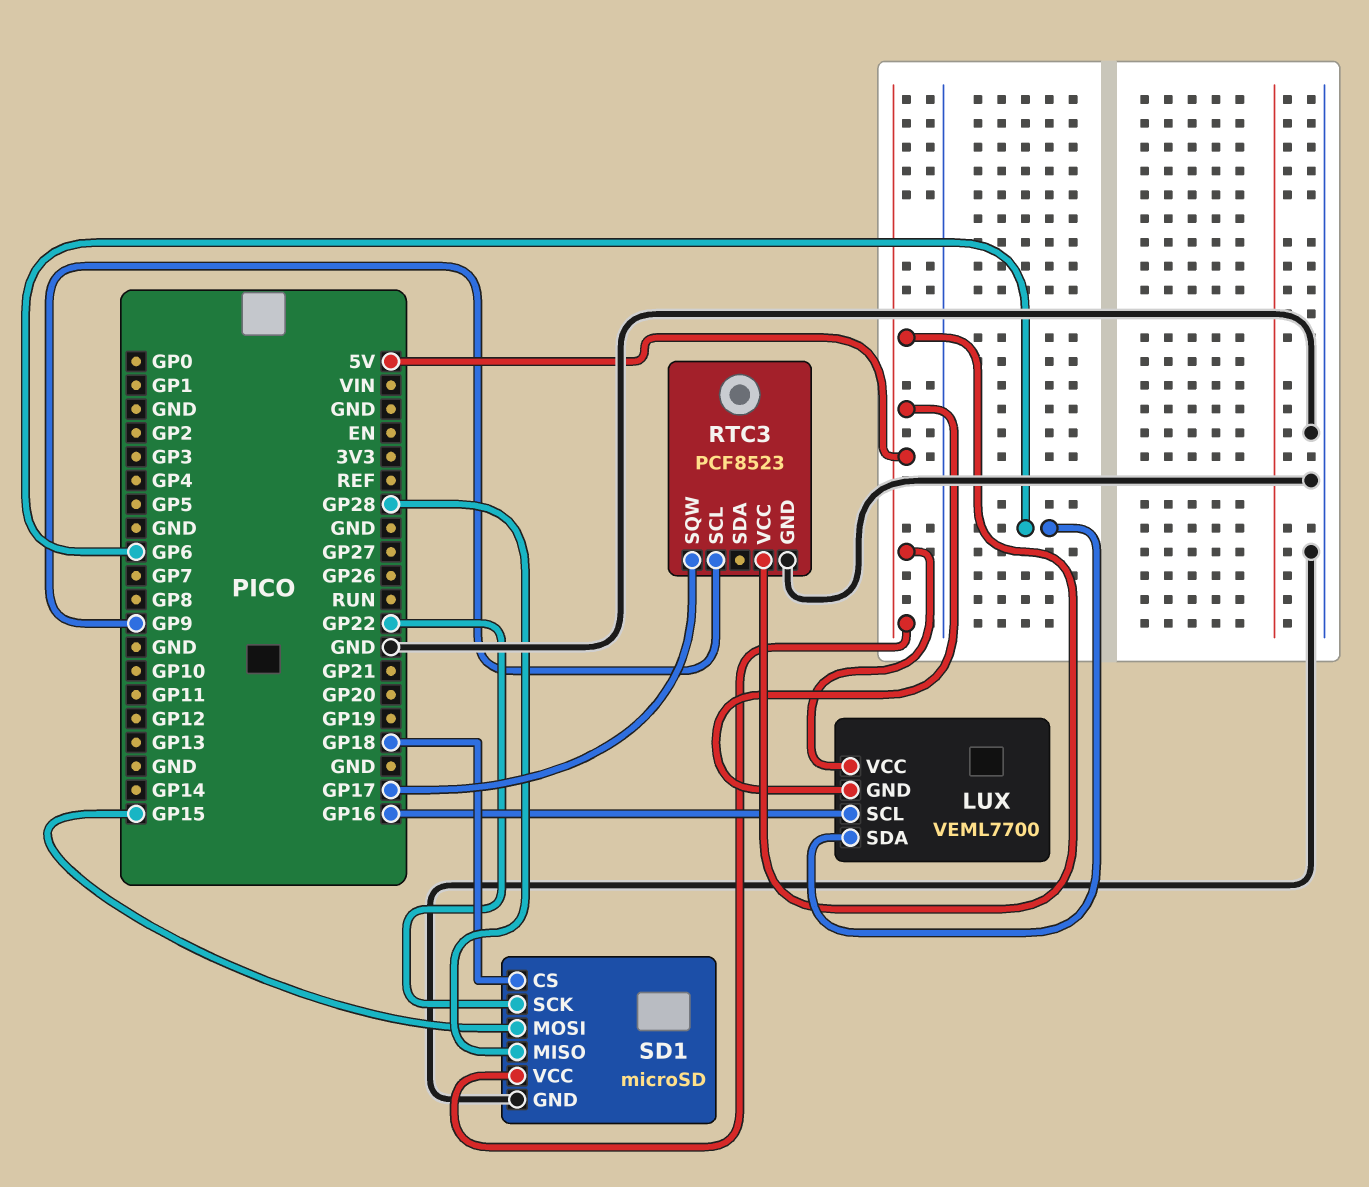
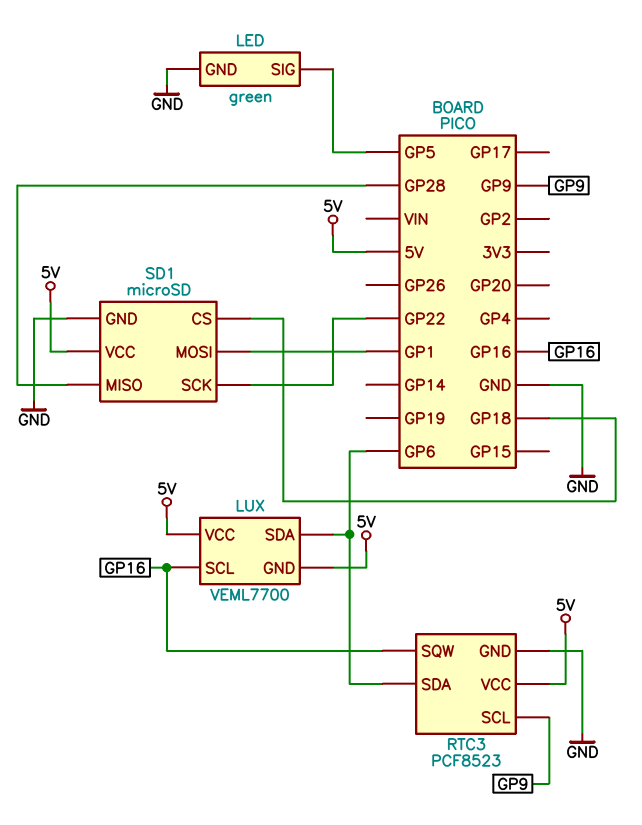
LED: none -> green
LED pin GND: none -> GND
LED pin SIG: none -> GP5
RTC3 pin SDA: none -> GP6
RTC3 pin SQW: GP17 -> GP16
SD1 pin MOSI: GP15 -> GP1

